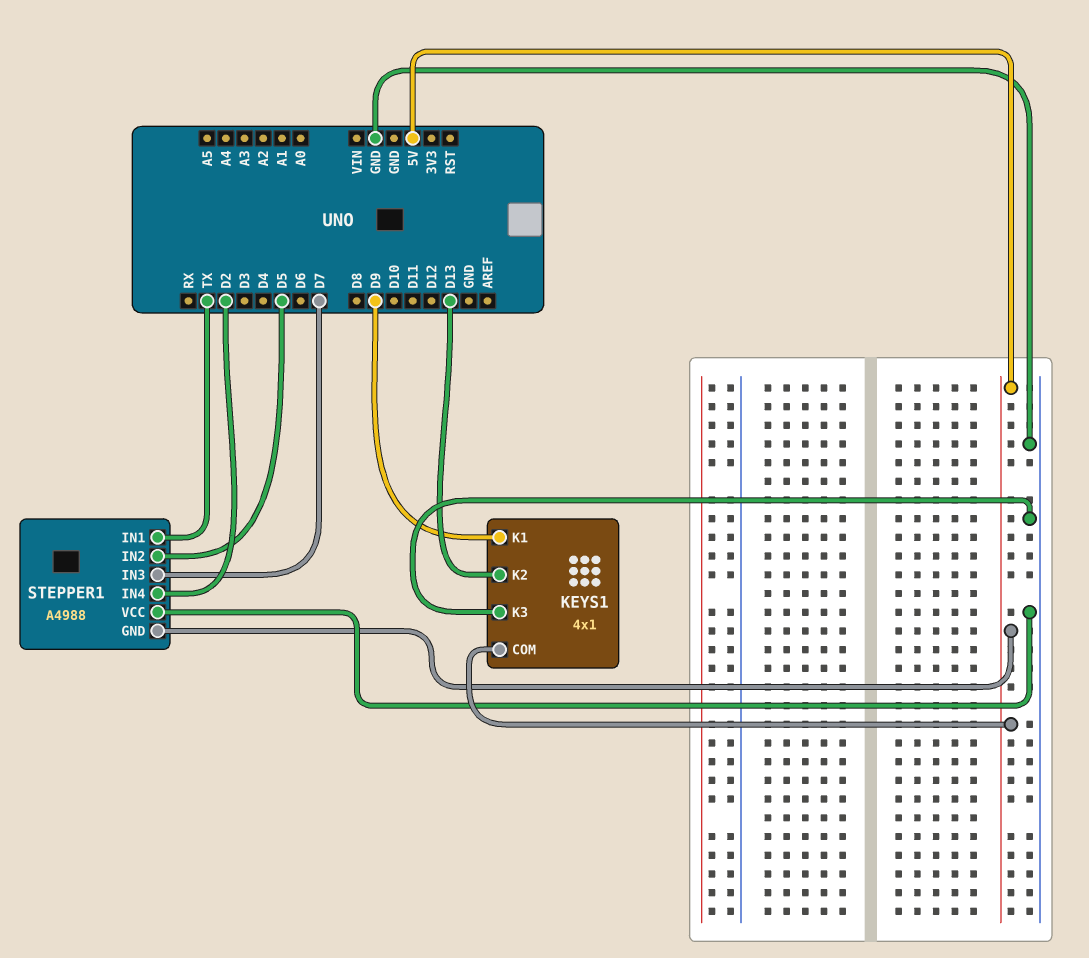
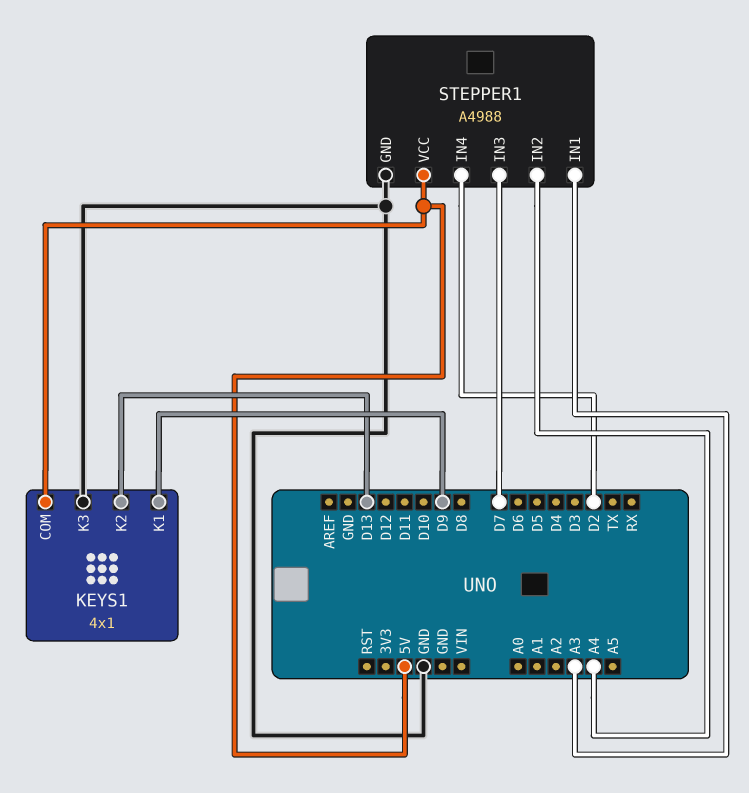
STEPPER1 pin GND: 5V -> GND
STEPPER1 pin IN1: TX -> A3
STEPPER1 pin IN2: D5 -> A4
STEPPER1 pin VCC: GND -> 5V

